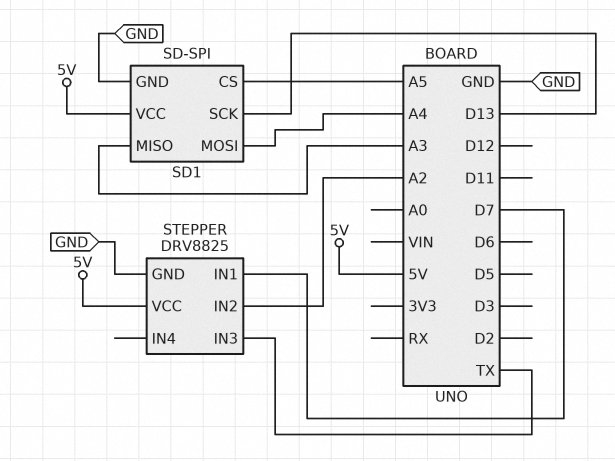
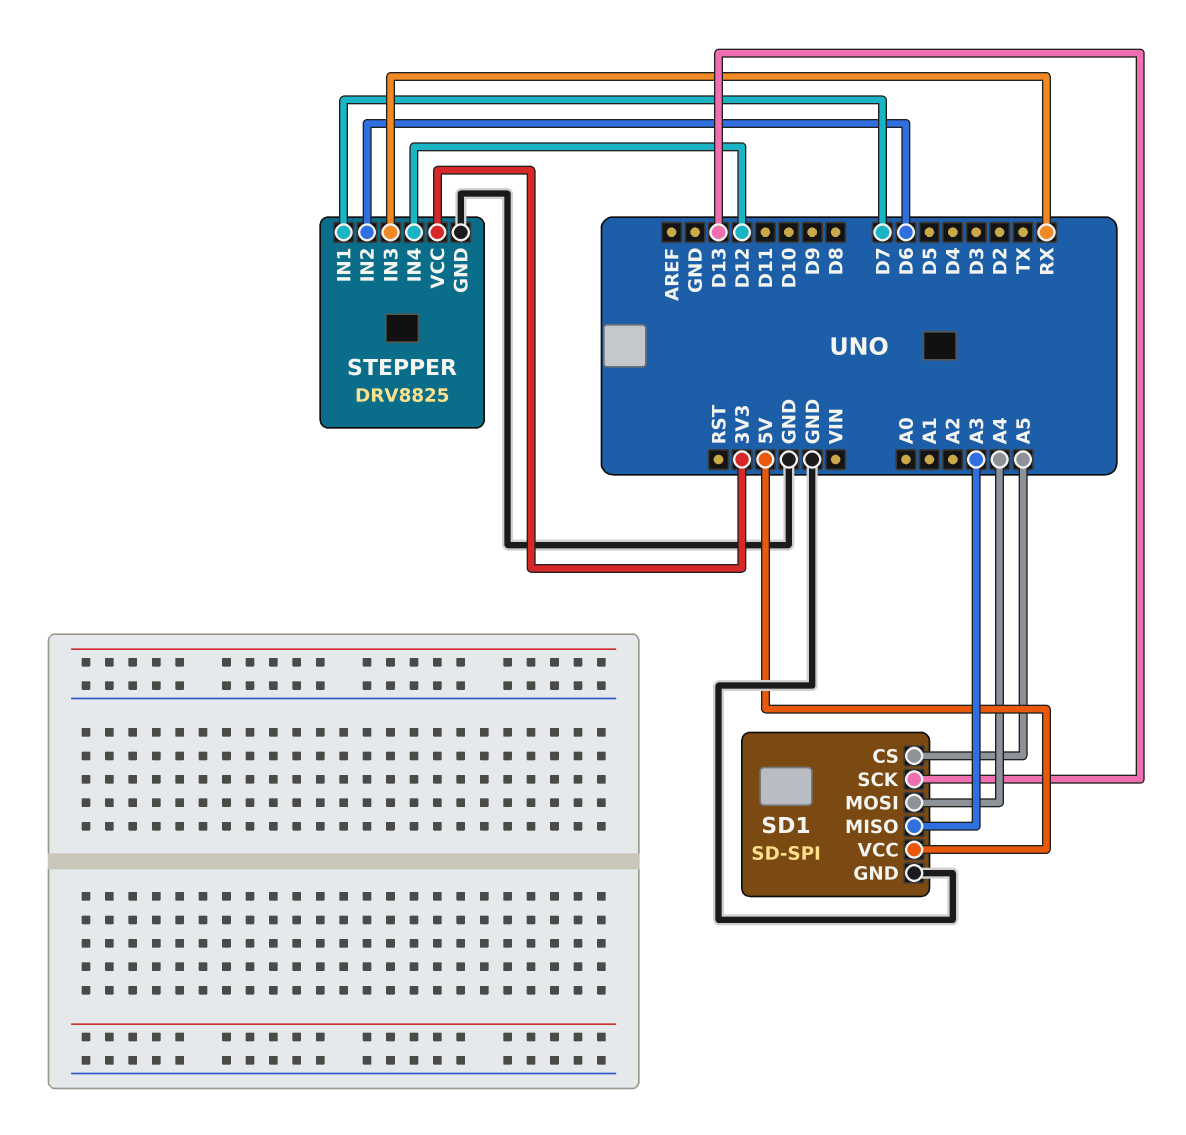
STEPPER pin IN2: A2 -> D6
STEPPER pin IN3: TX -> RX
STEPPER pin IN4: none -> D12
STEPPER pin VCC: 5V -> 3V3

